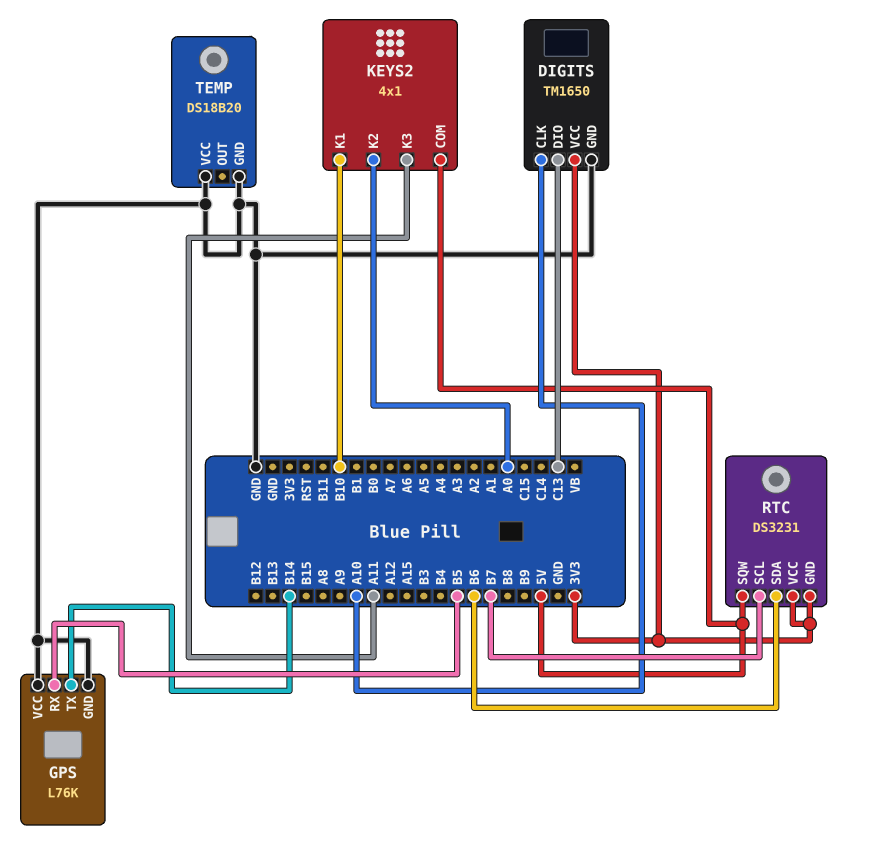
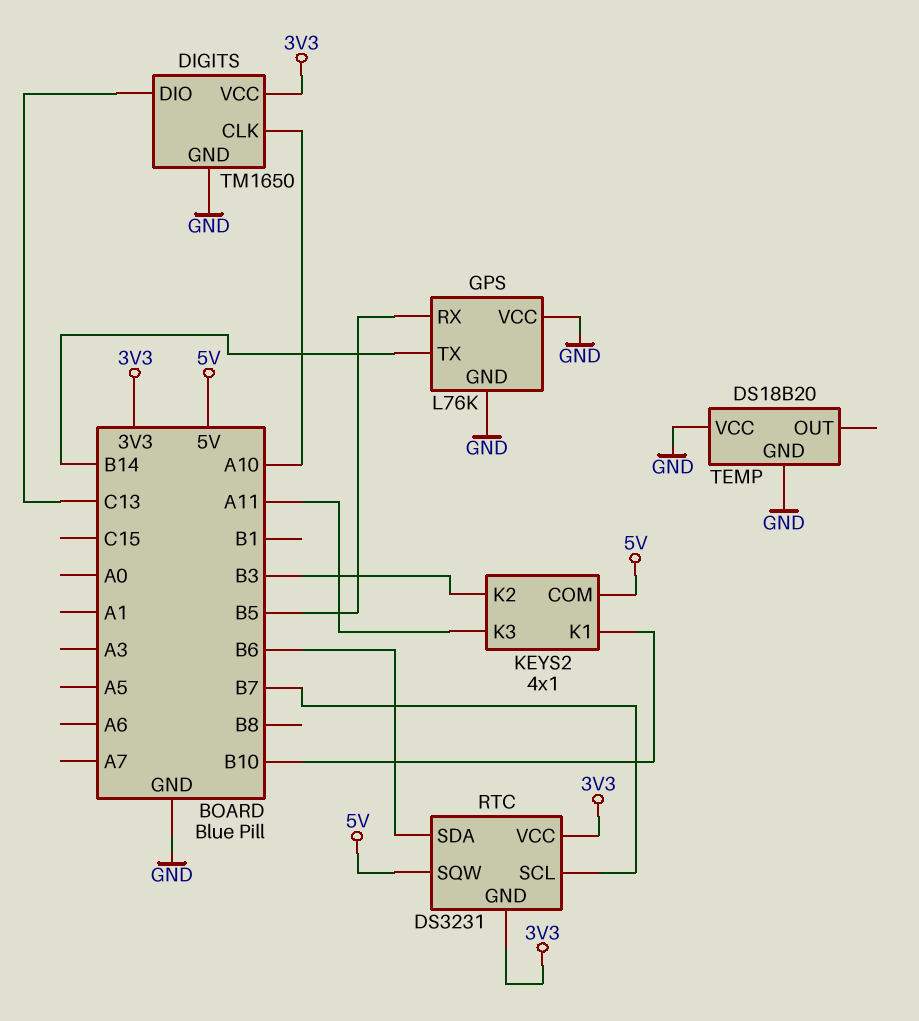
KEYS2 pin K2: A0 -> B3

